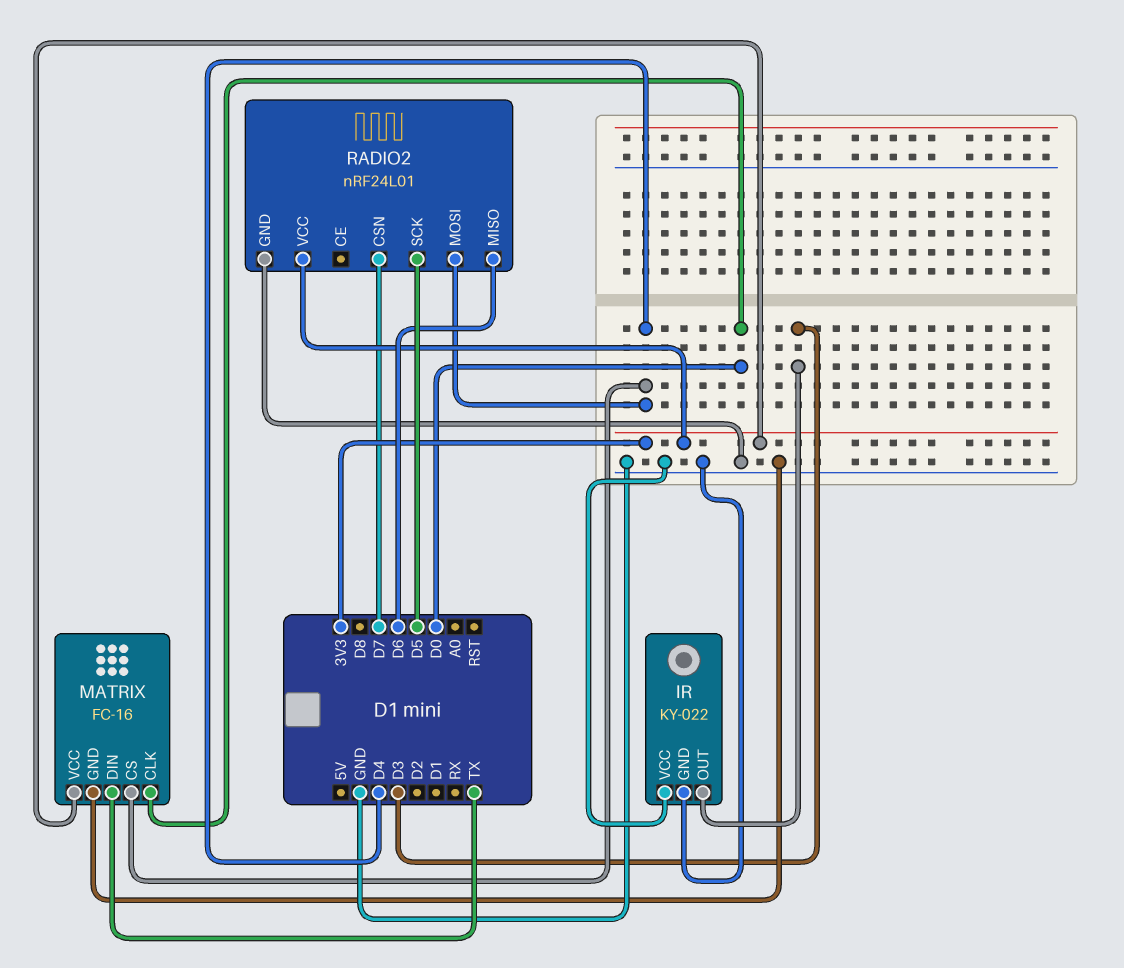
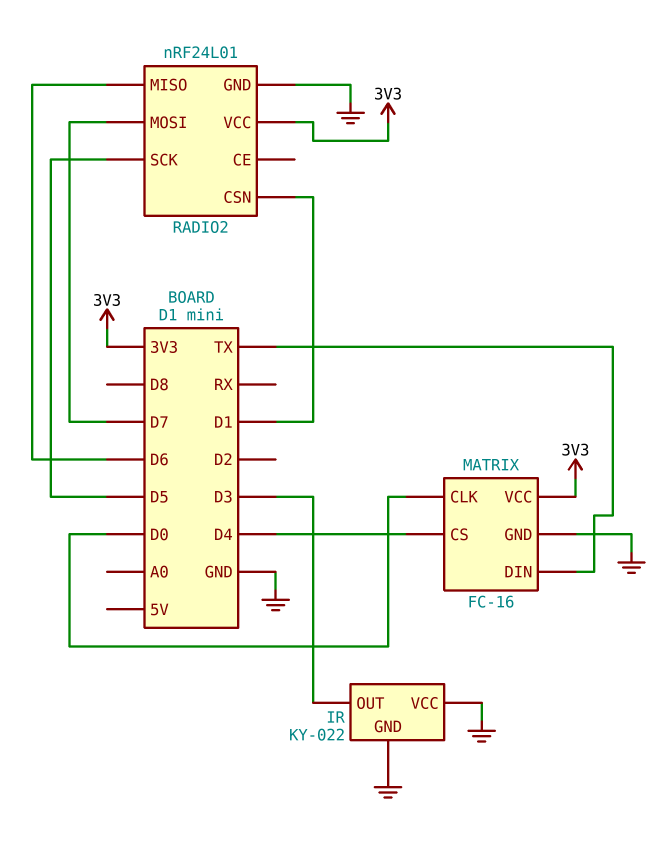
RADIO2 pin CSN: D7 -> D1
RADIO2 pin MOSI: D4 -> D7

